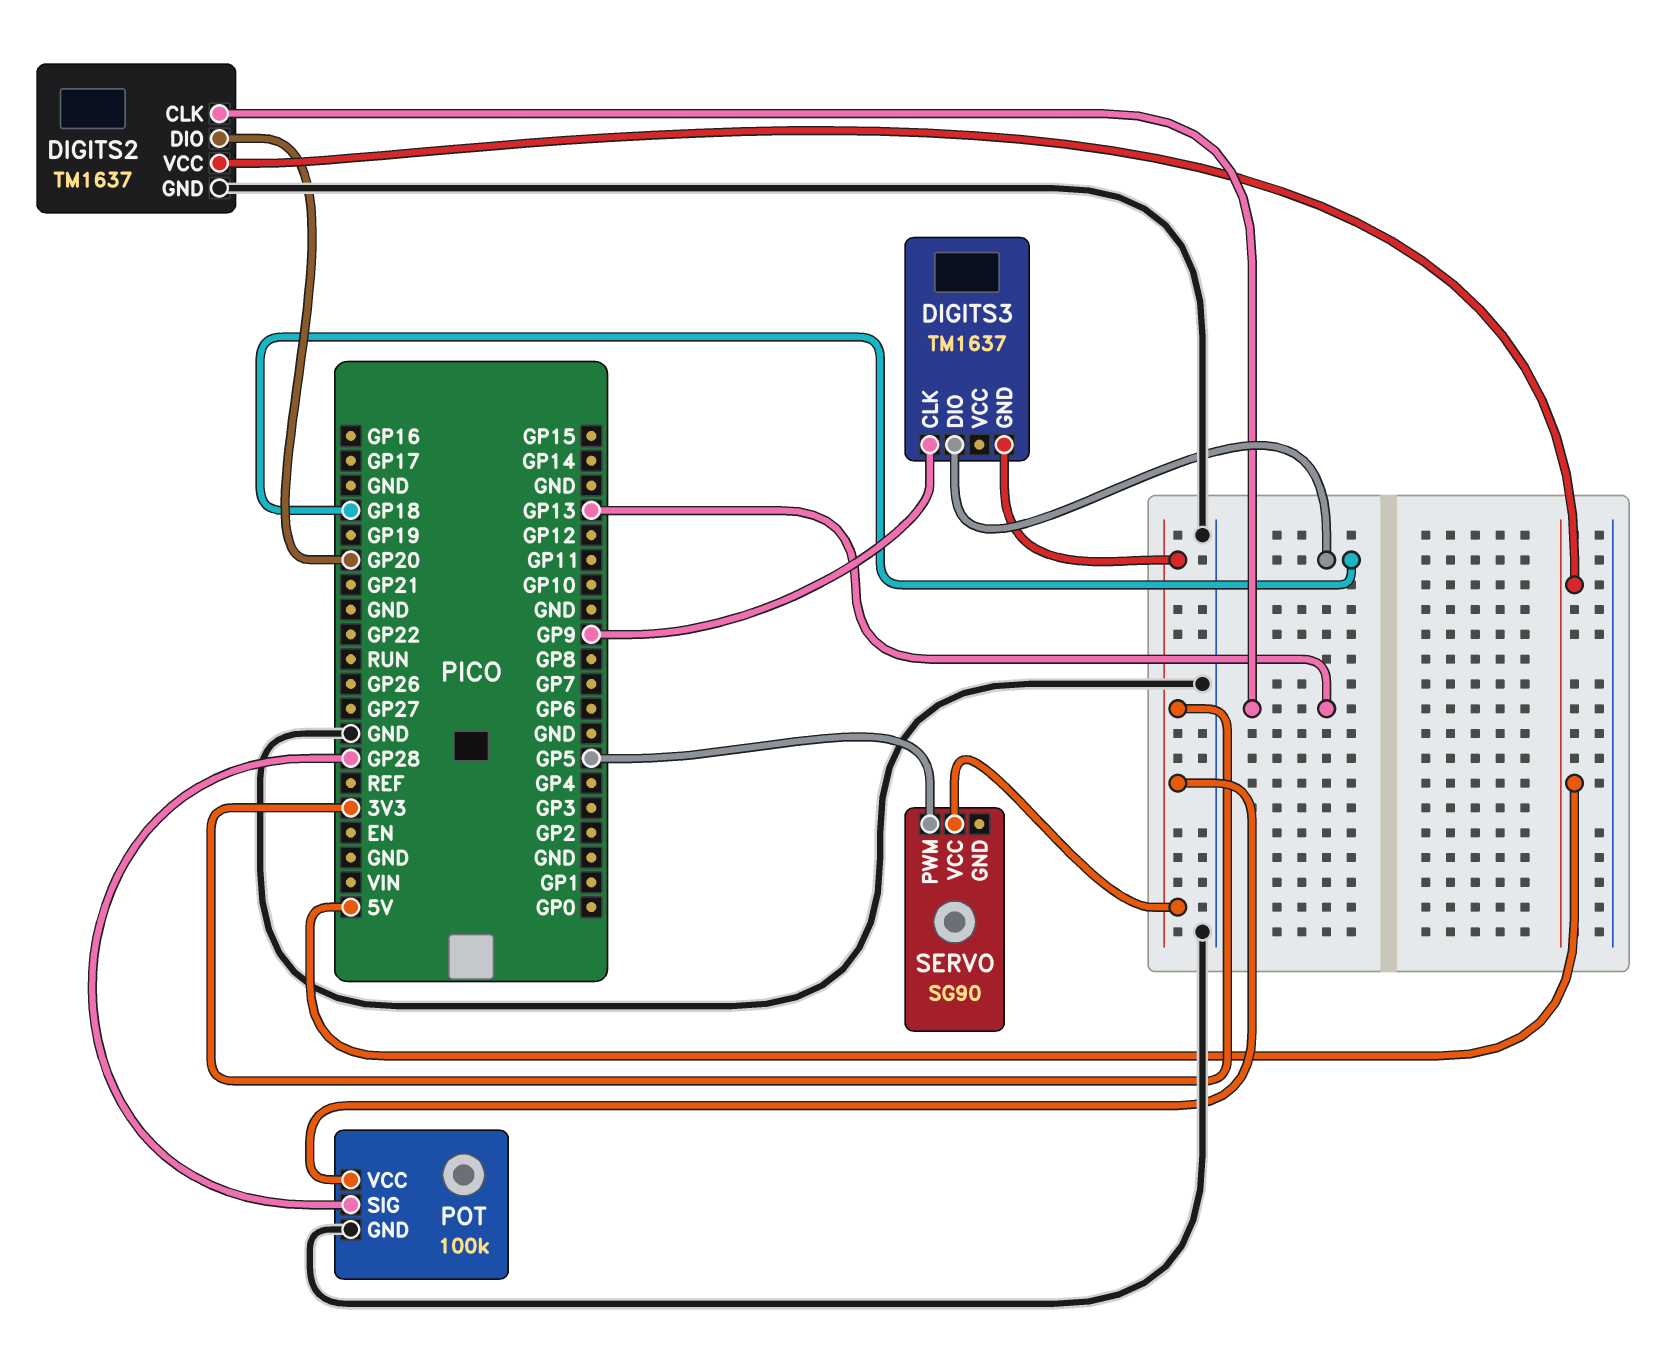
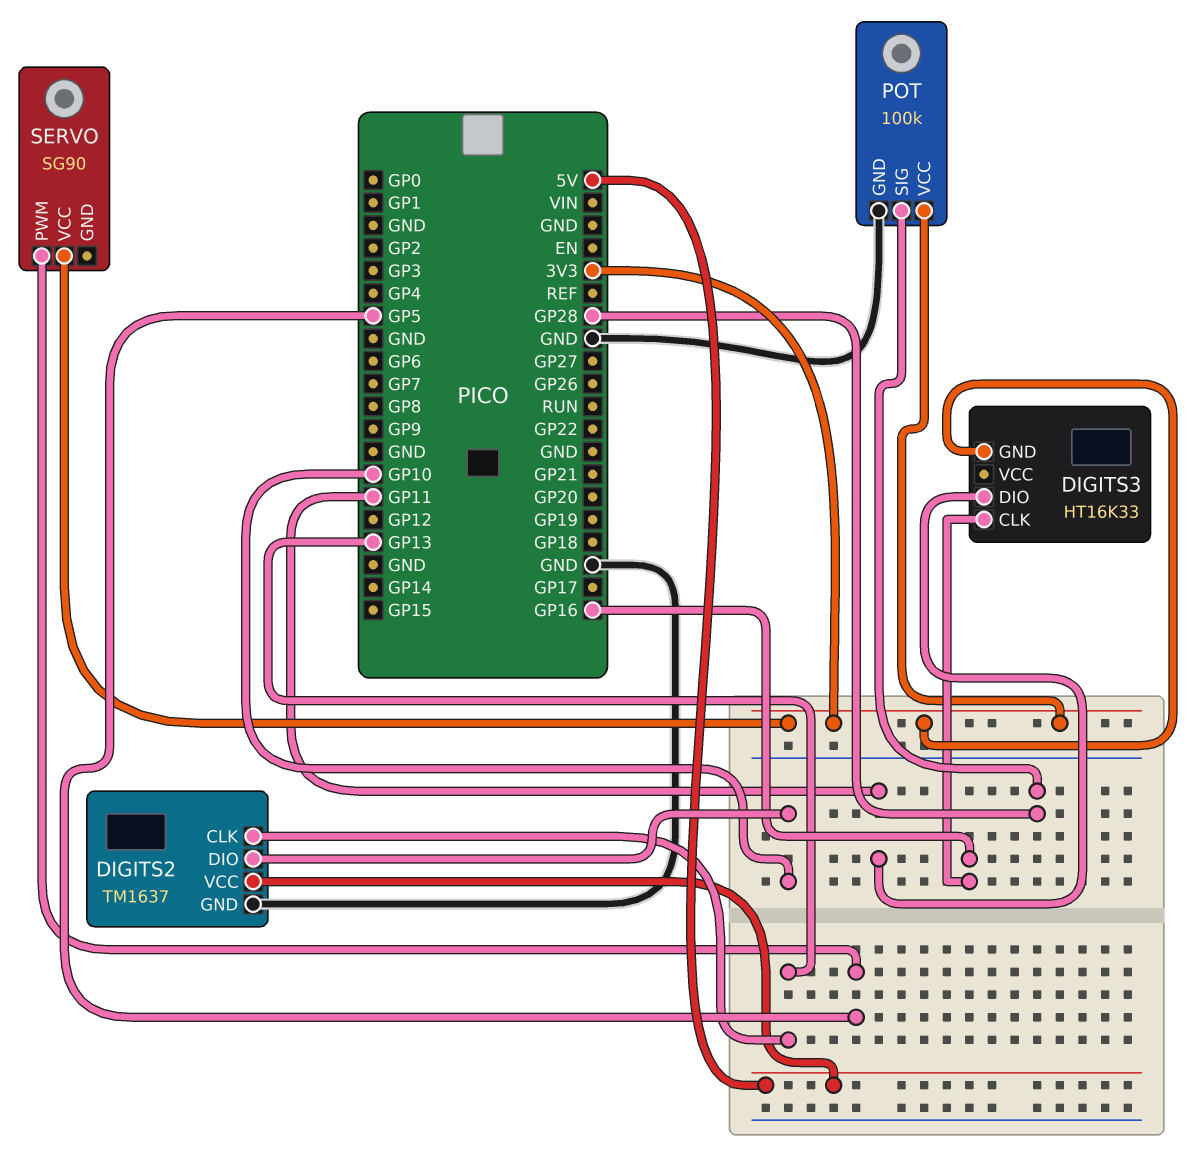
DIGITS2 pin DIO: GP20 -> GP10
DIGITS3: TM1637 -> HT16K33
DIGITS3 pin CLK: GP9 -> GP16
DIGITS3 pin DIO: GP18 -> GP11

